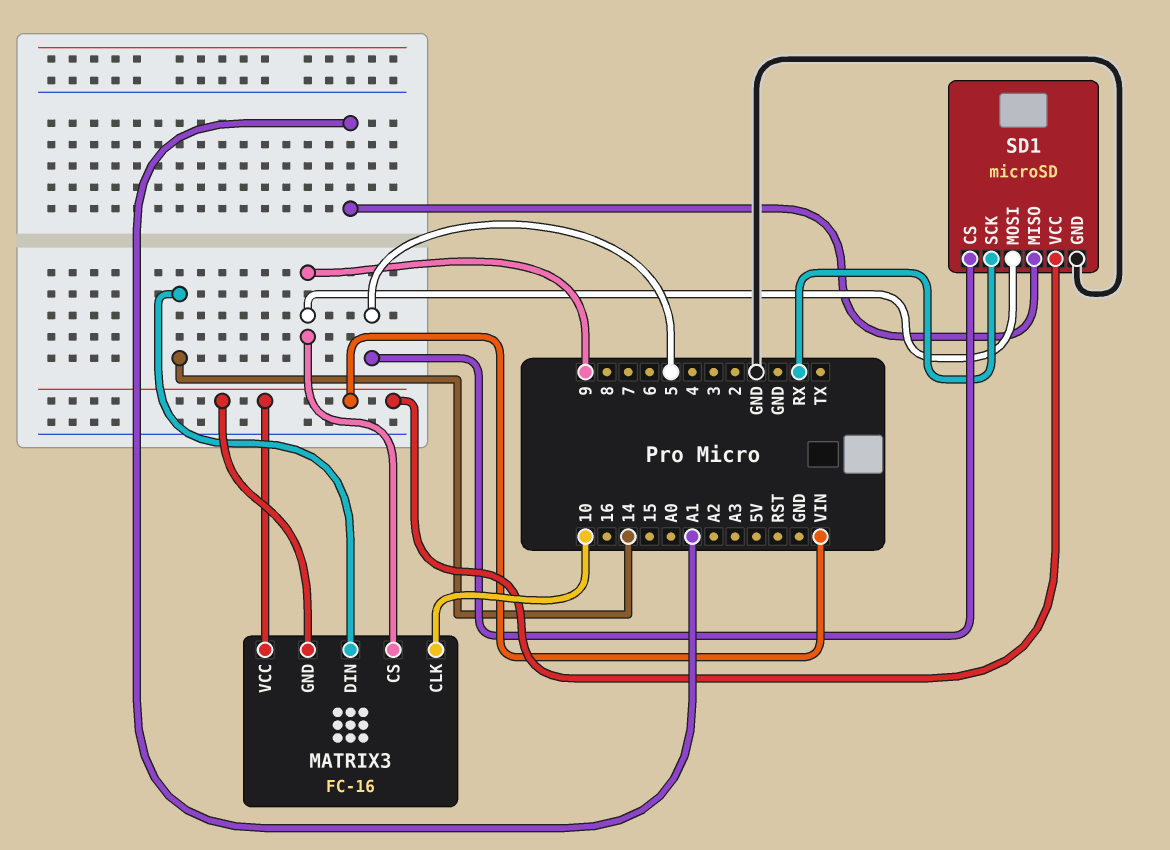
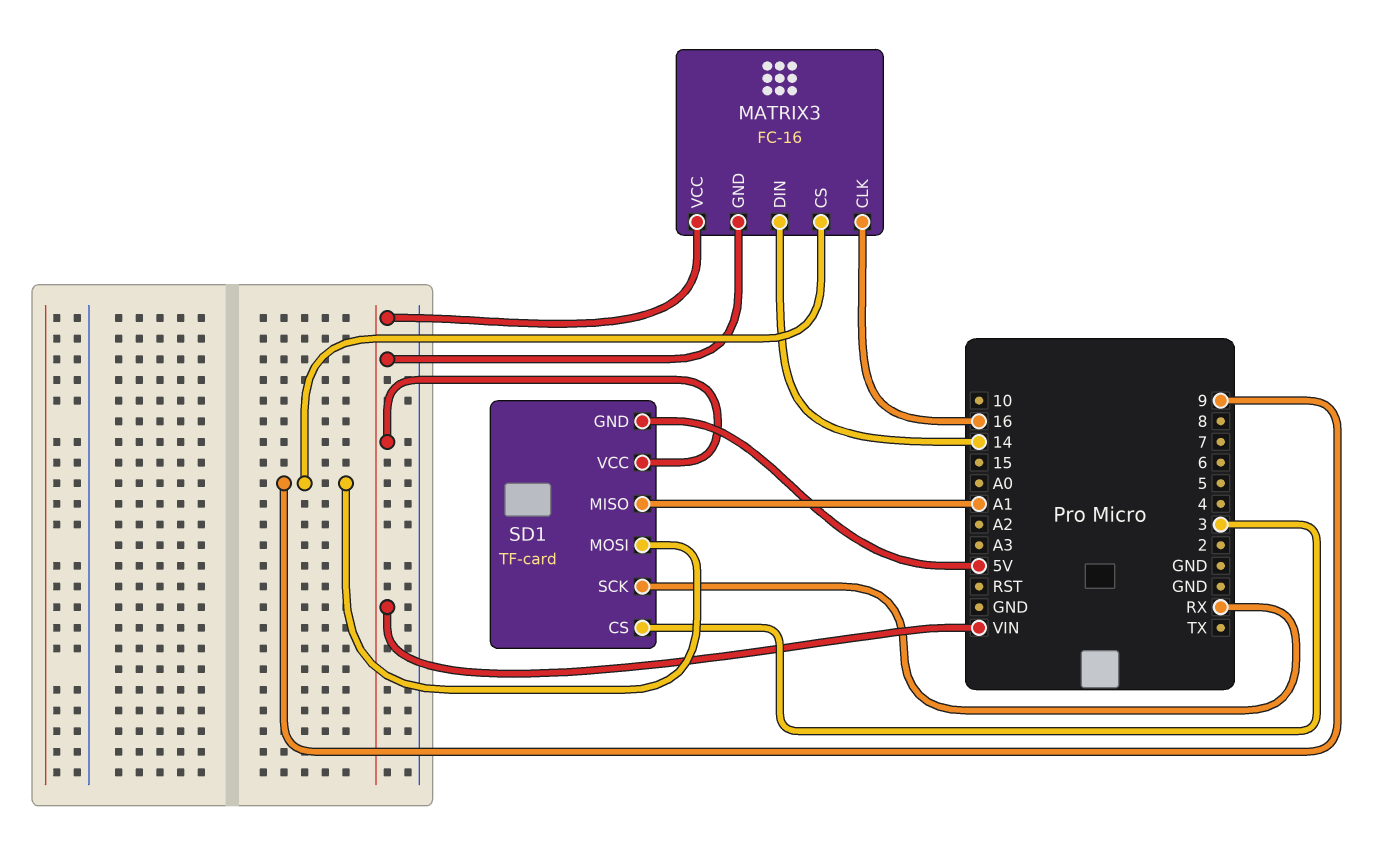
MATRIX3 pin CLK: 10 -> 16
SD1: microSD -> TF-card
SD1 pin CS: 5 -> 3
SD1 pin GND: GND -> 5V

